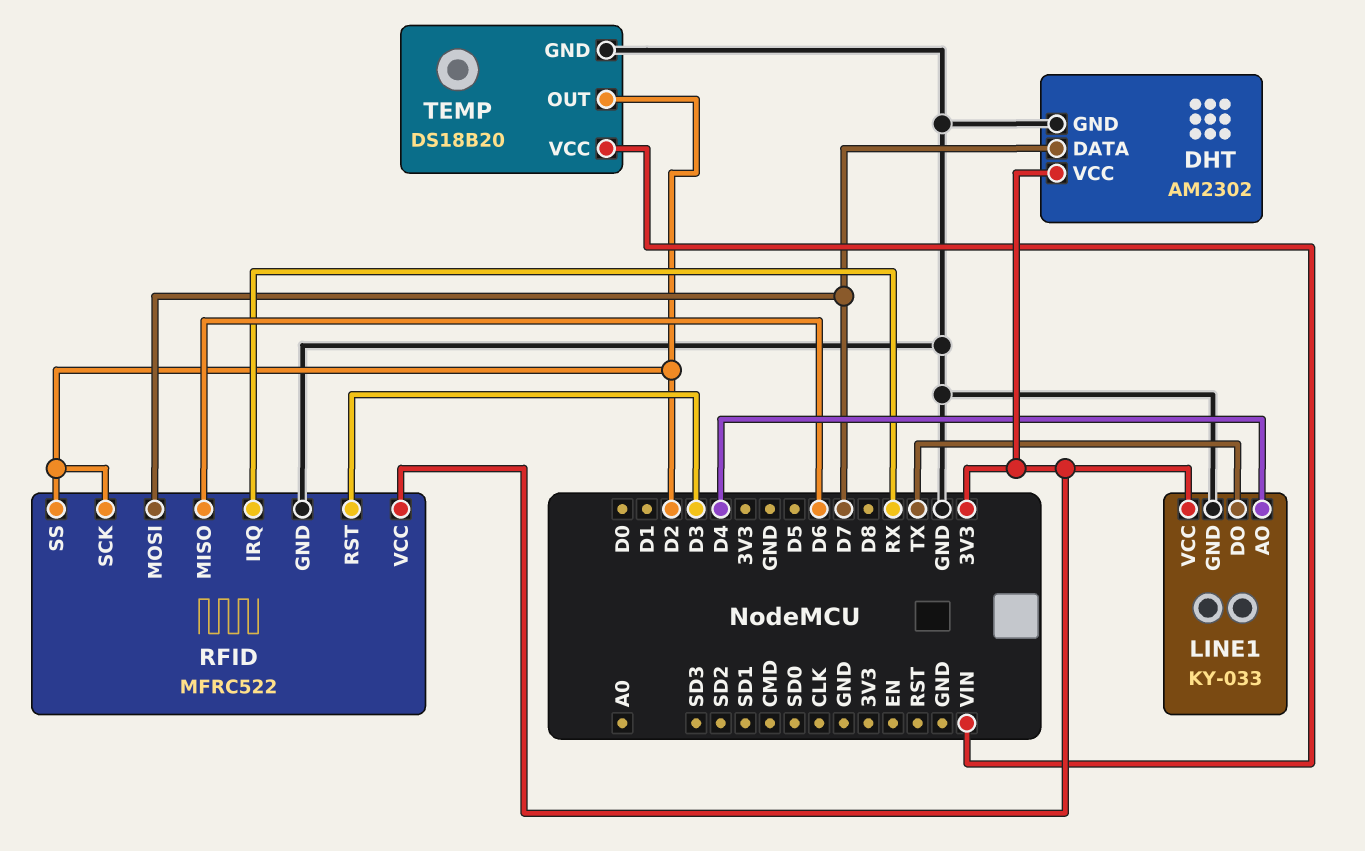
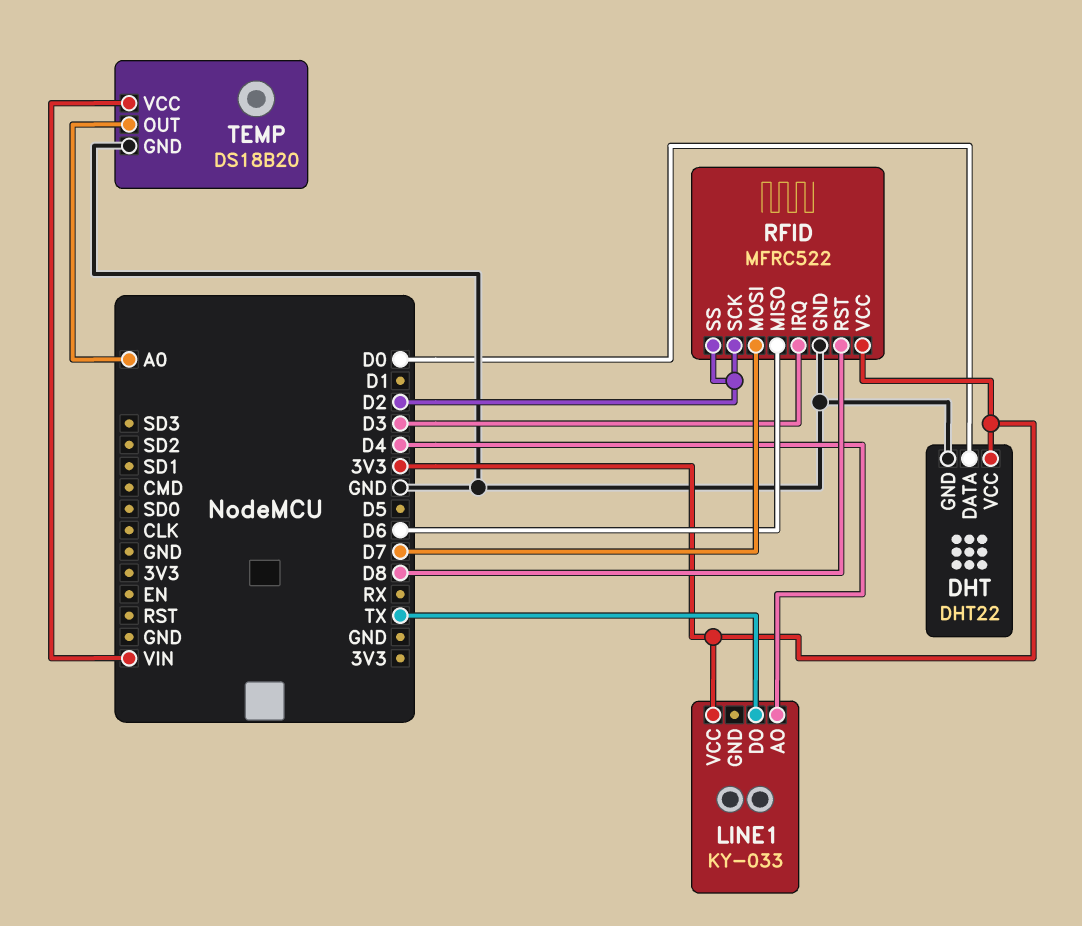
DHT: AM2302 -> DHT22
DHT pin DATA: D7 -> D0
LINE1 pin GND: GND -> none
RFID pin IRQ: RX -> D3
RFID pin RST: D3 -> D8
TEMP pin OUT: D2 -> A0

